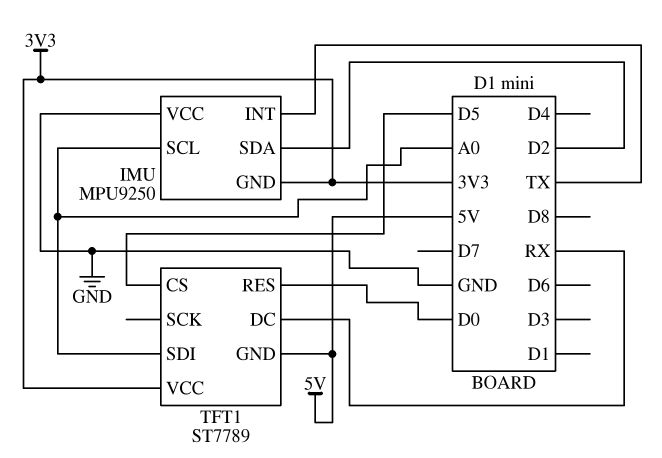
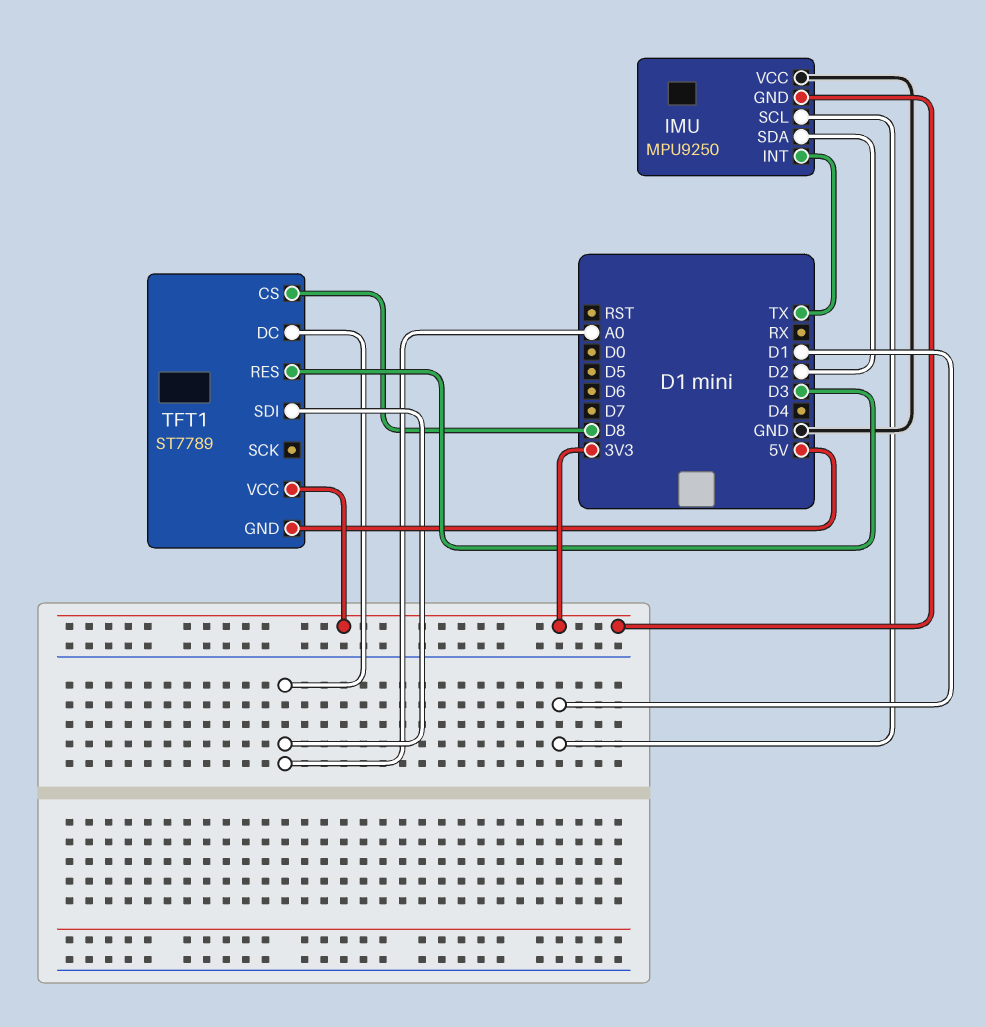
IMU pin SCL: A0 -> D1
TFT1 pin CS: D5 -> D8
TFT1 pin DC: RX -> A0
TFT1 pin RES: D0 -> D3

